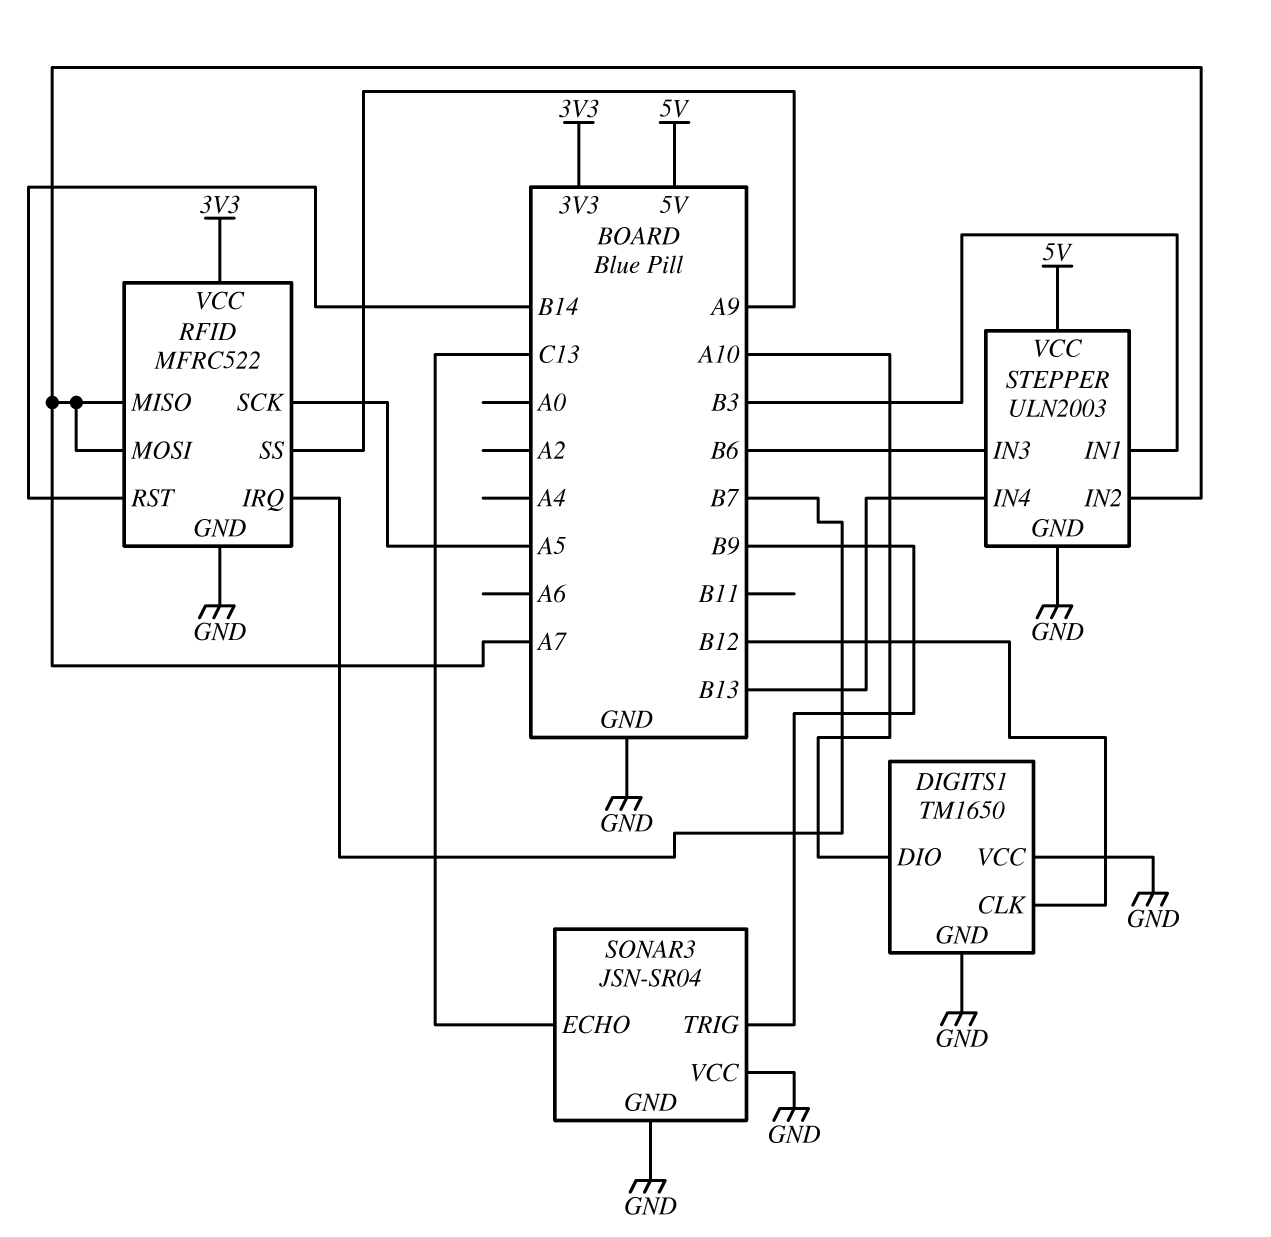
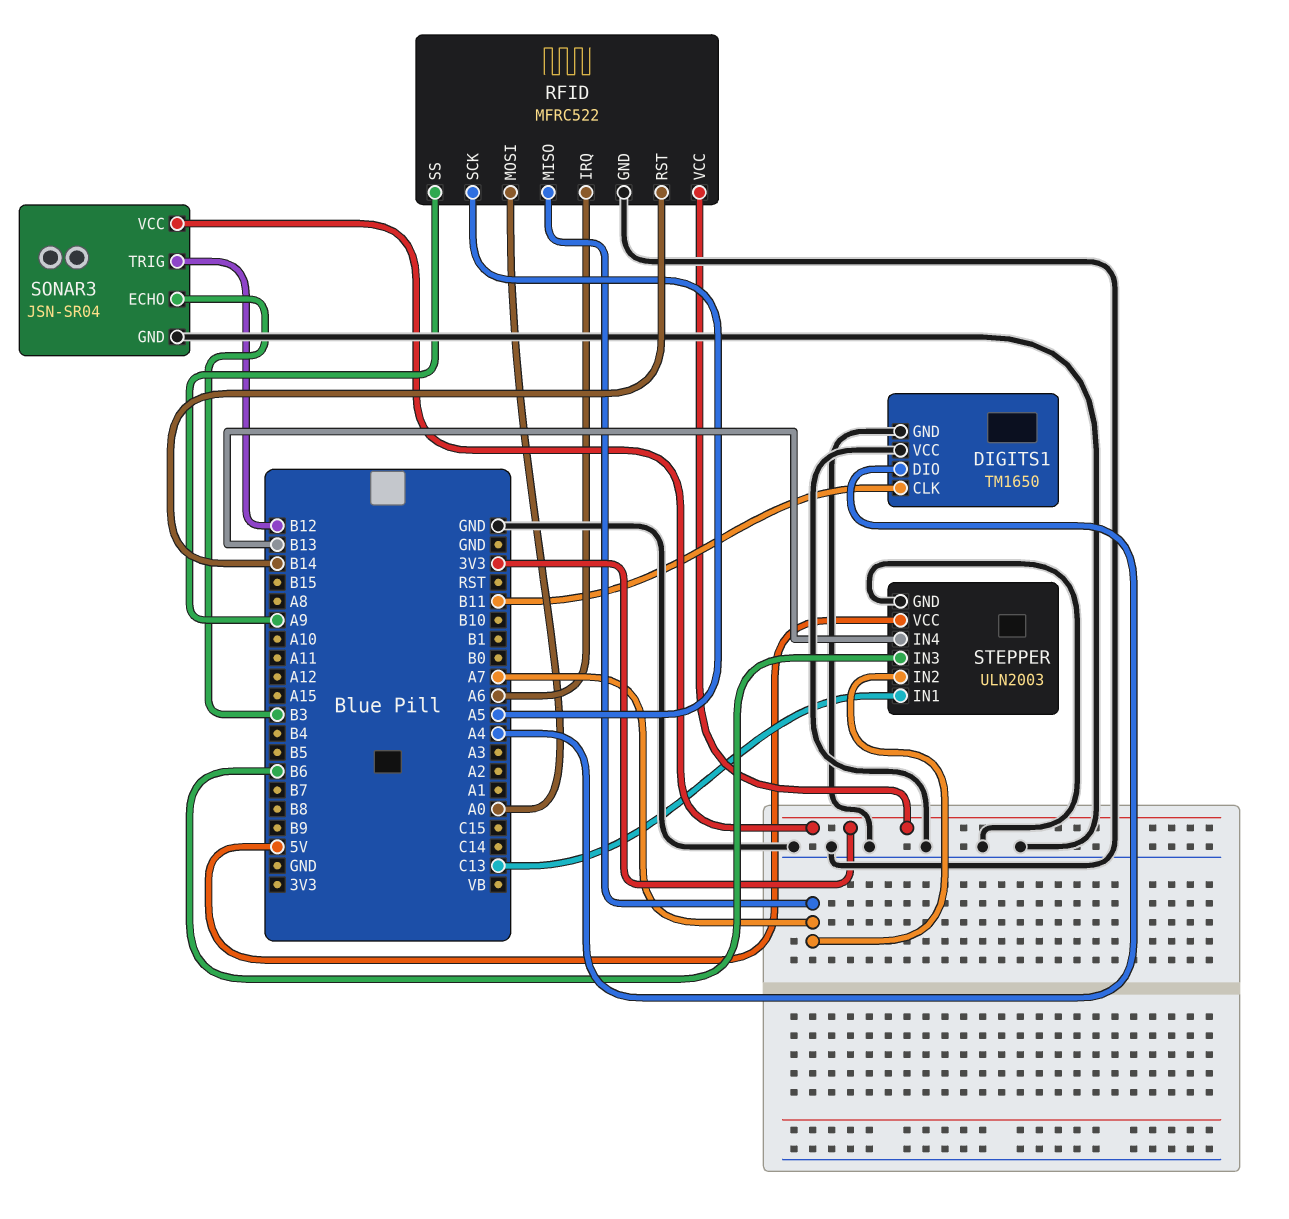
DIGITS1 pin CLK: B12 -> B11
DIGITS1 pin DIO: A10 -> A4
RFID pin IRQ: B7 -> A6
RFID pin MOSI: A7 -> A0
SONAR3 pin ECHO: C13 -> B3
SONAR3 pin TRIG: B9 -> B12
SONAR3 pin VCC: GND -> 3V3
STEPPER pin IN1: B3 -> C13

